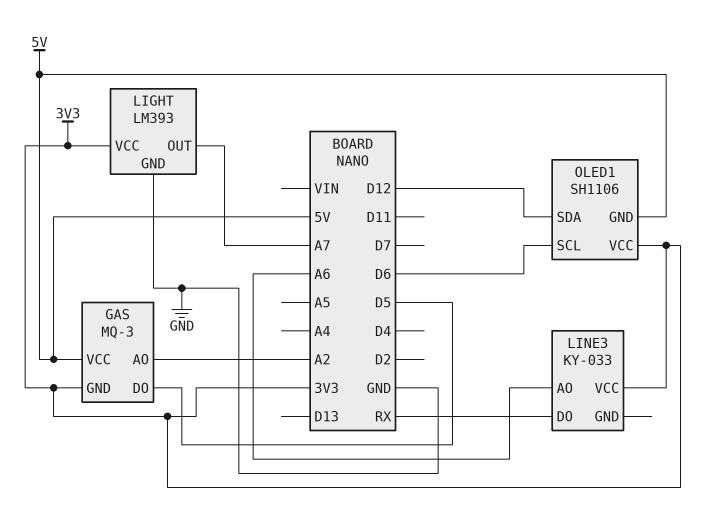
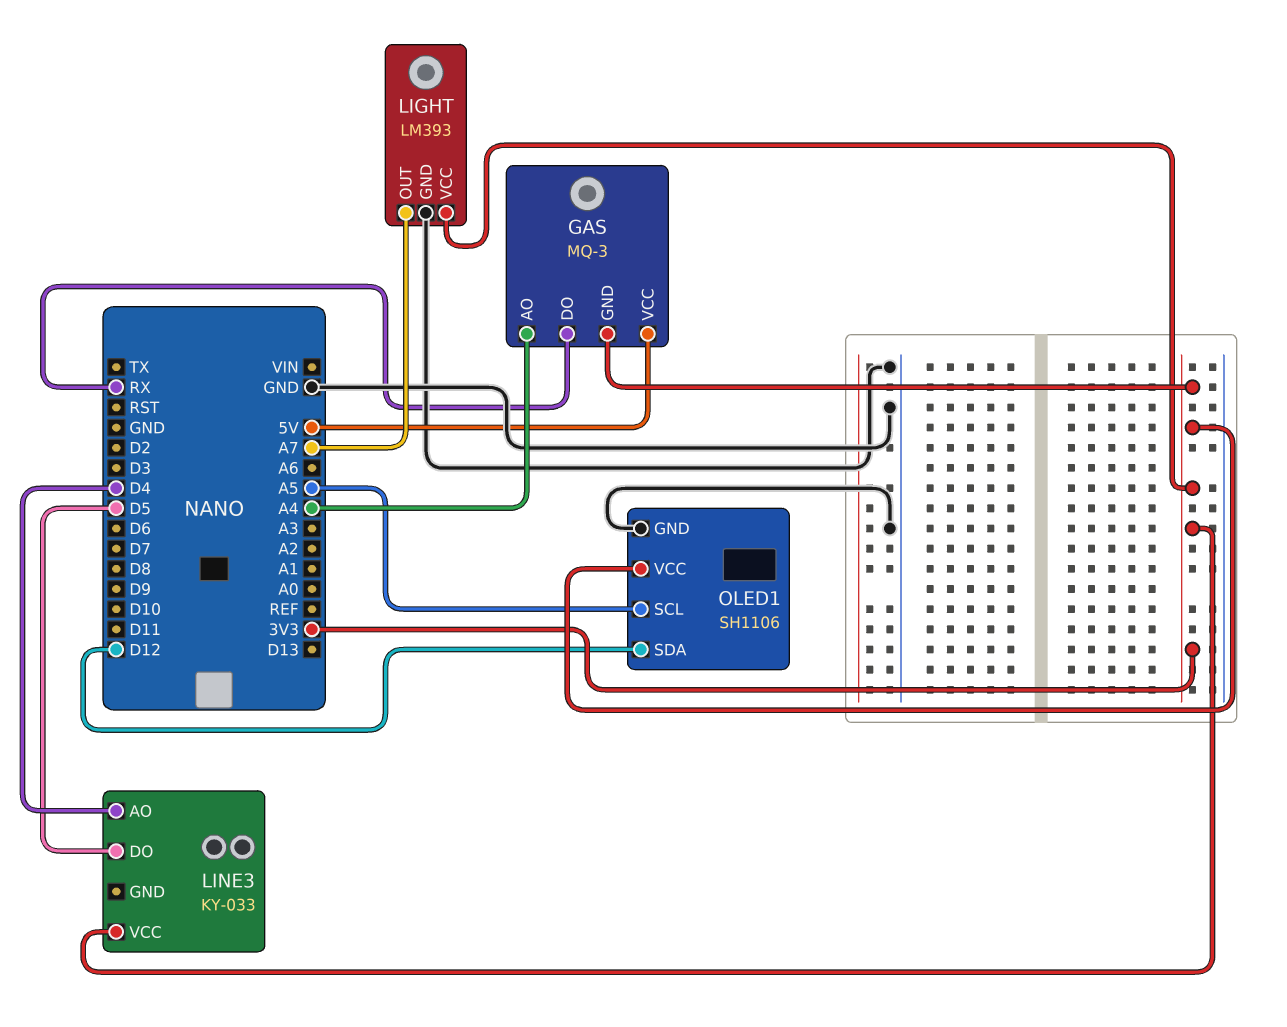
GAS pin AO: A2 -> A4
GAS pin DO: D5 -> RX
LINE3 pin AO: A6 -> D4
LINE3 pin DO: RX -> D5
OLED1 pin GND: 5V -> GND
OLED1 pin SCL: D6 -> A5

